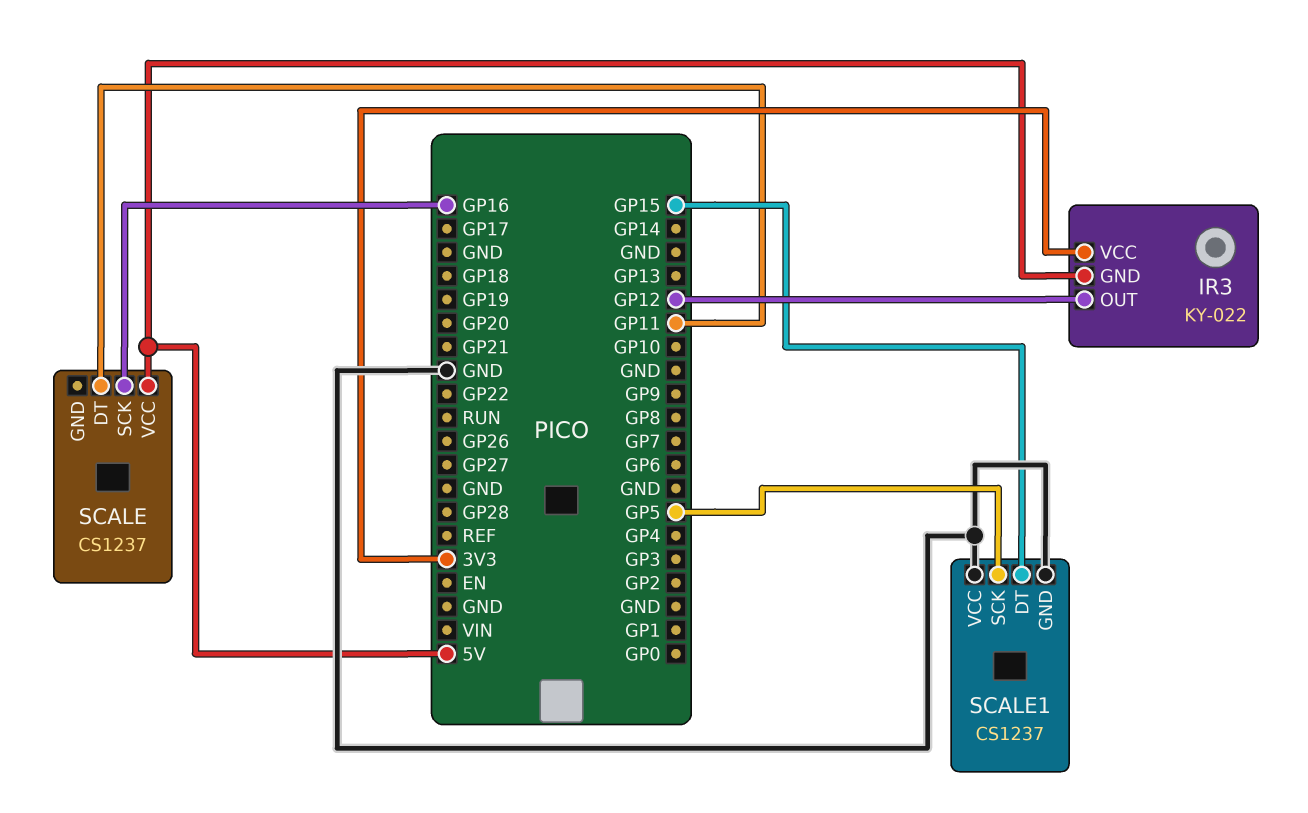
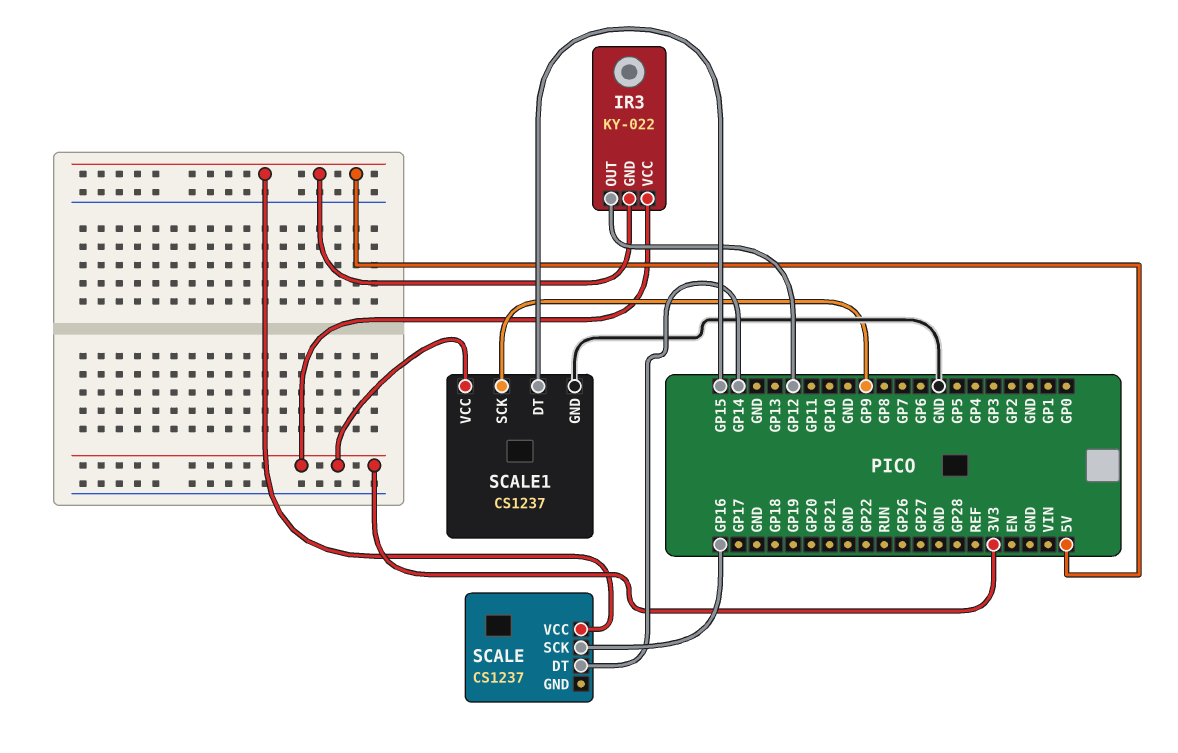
SCALE pin DT: GP11 -> GP14
SCALE1 pin SCK: GP5 -> GP9
SCALE1 pin VCC: GND -> 3V3

